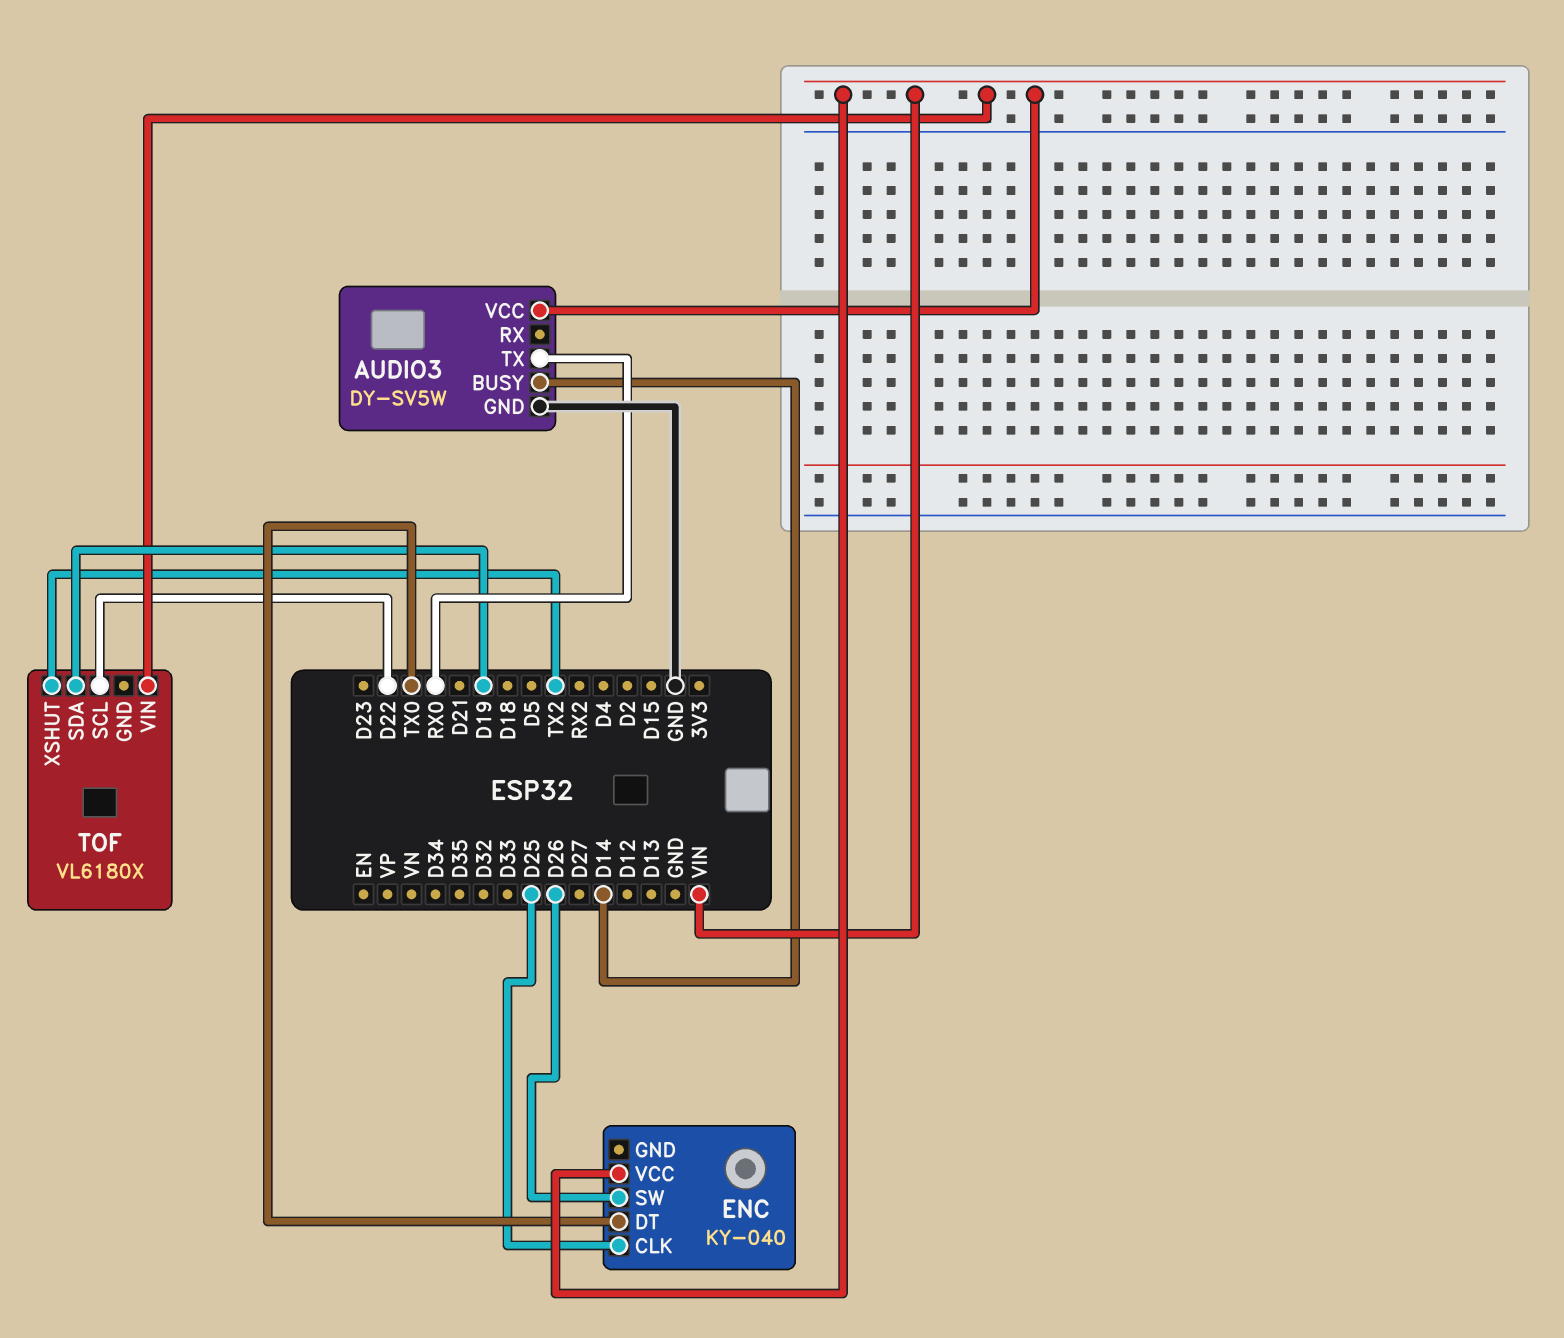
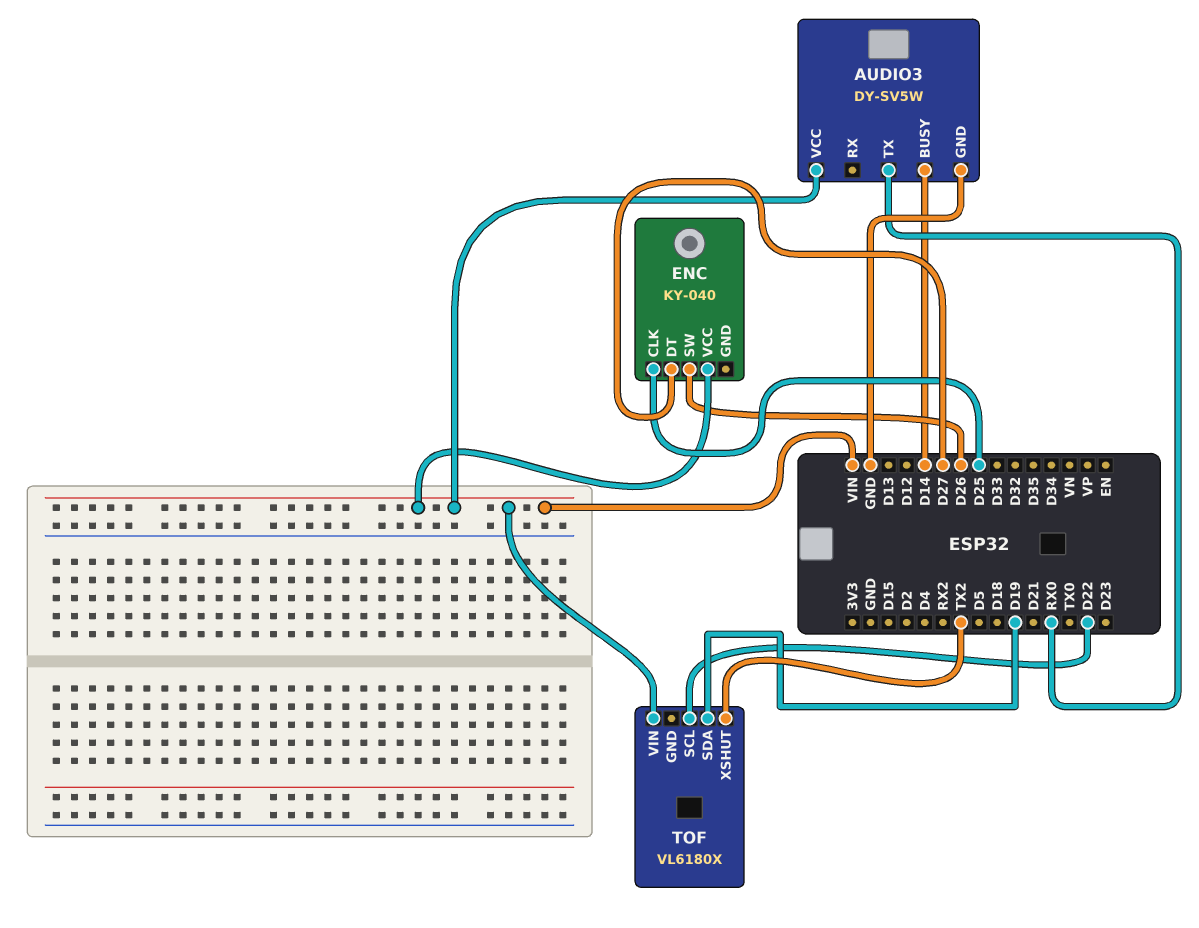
ENC pin DT: TX0 -> D27

